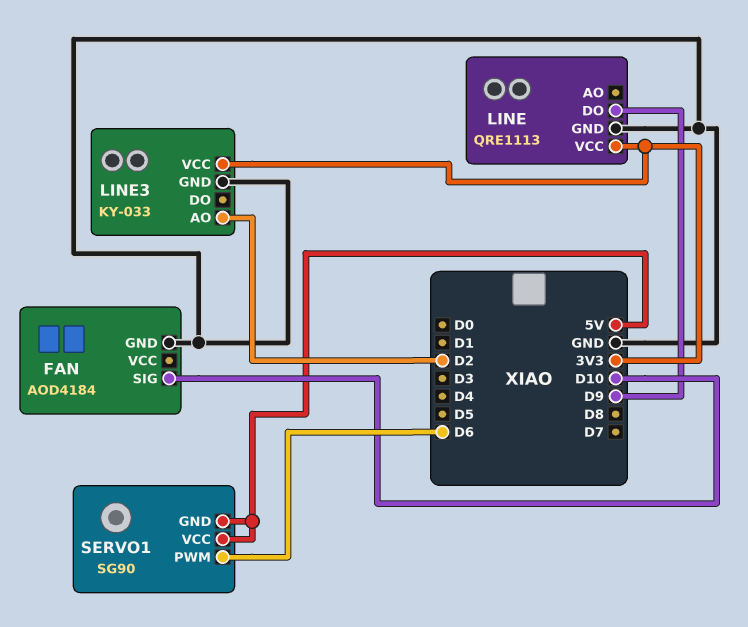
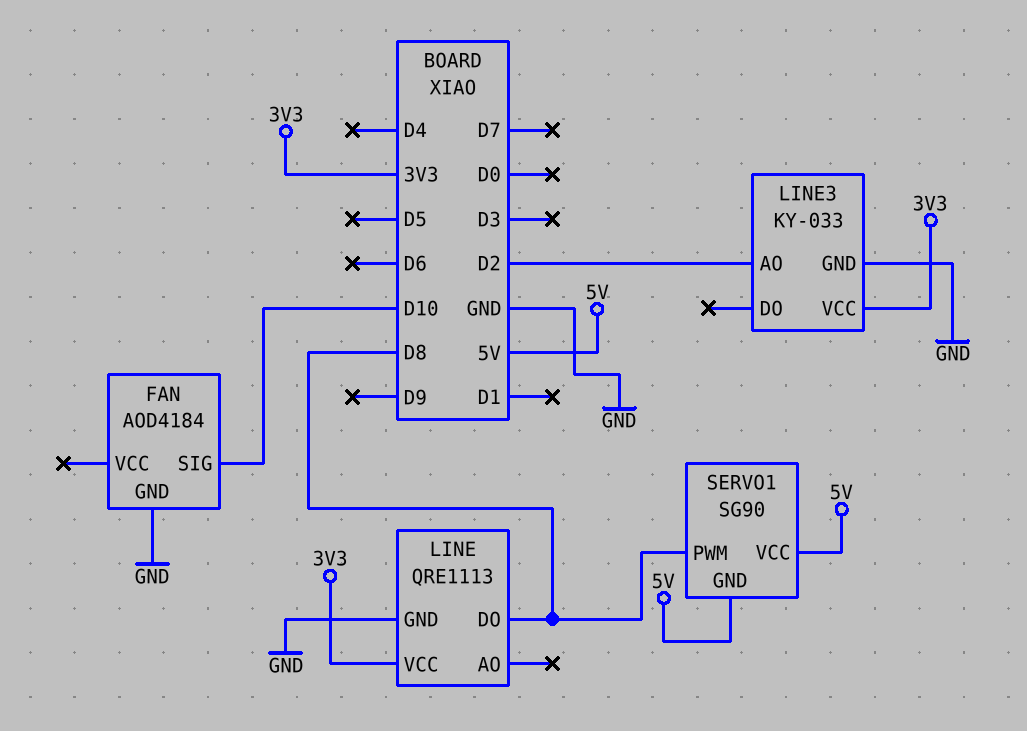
LINE pin DO: D9 -> D8
SERVO1 pin PWM: D6 -> D8

